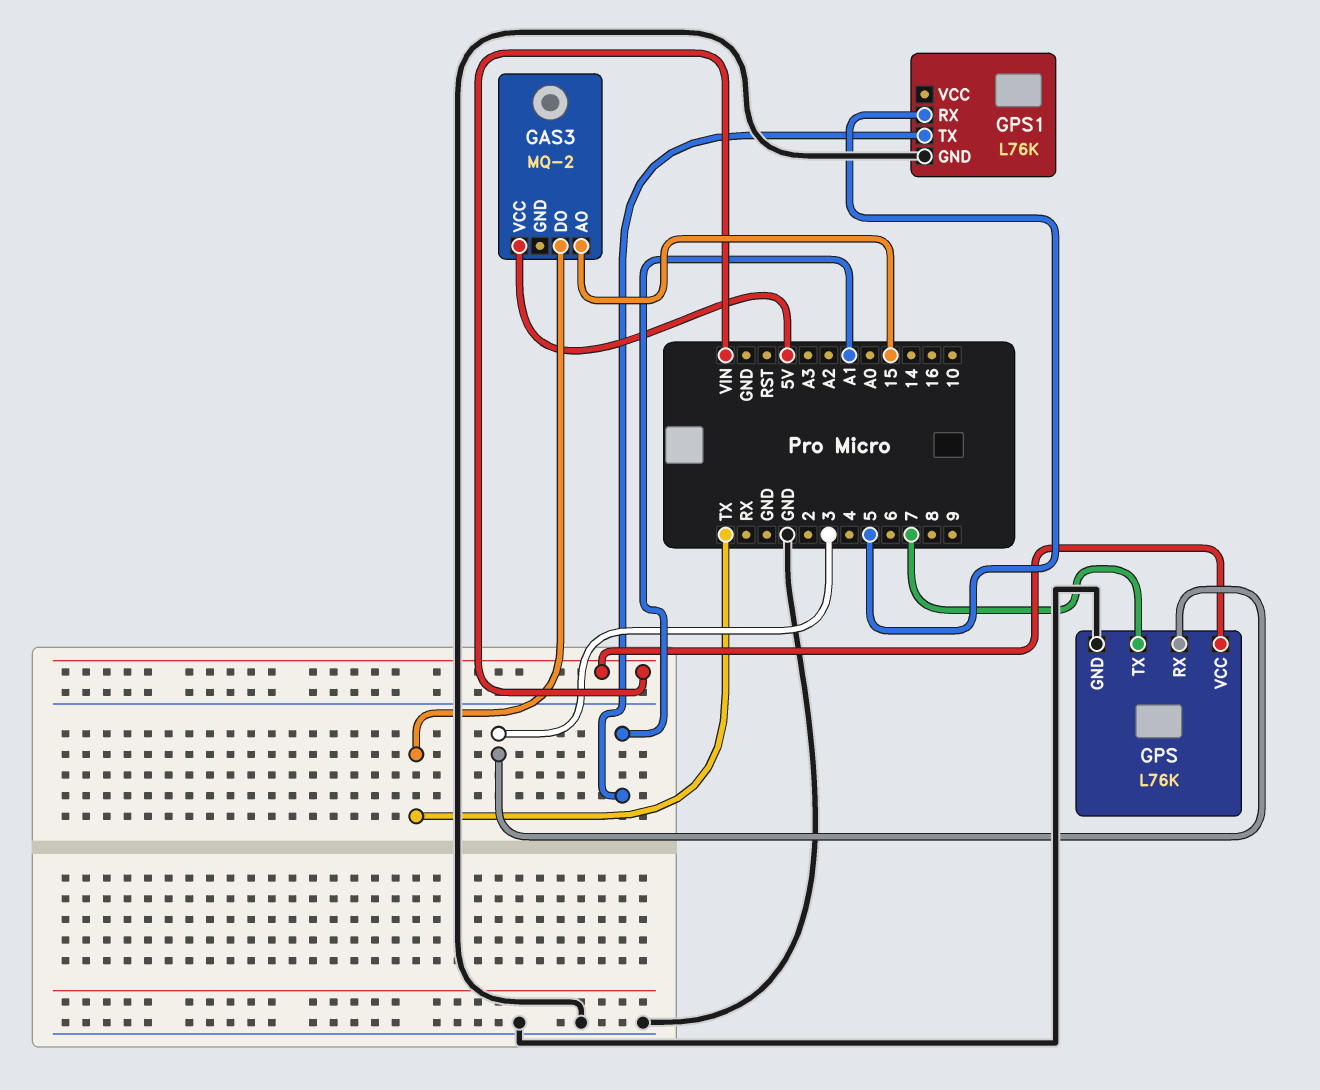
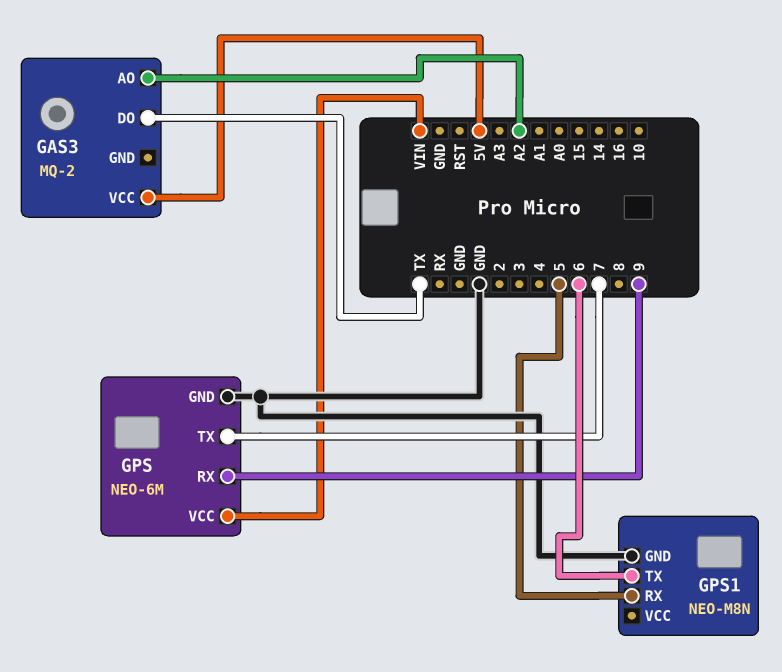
GAS3 pin AO: 15 -> A2
GPS: L76K -> NEO-6M
GPS pin RX: 3 -> 9
GPS1: L76K -> NEO-M8N
GPS1 pin TX: A1 -> 6

